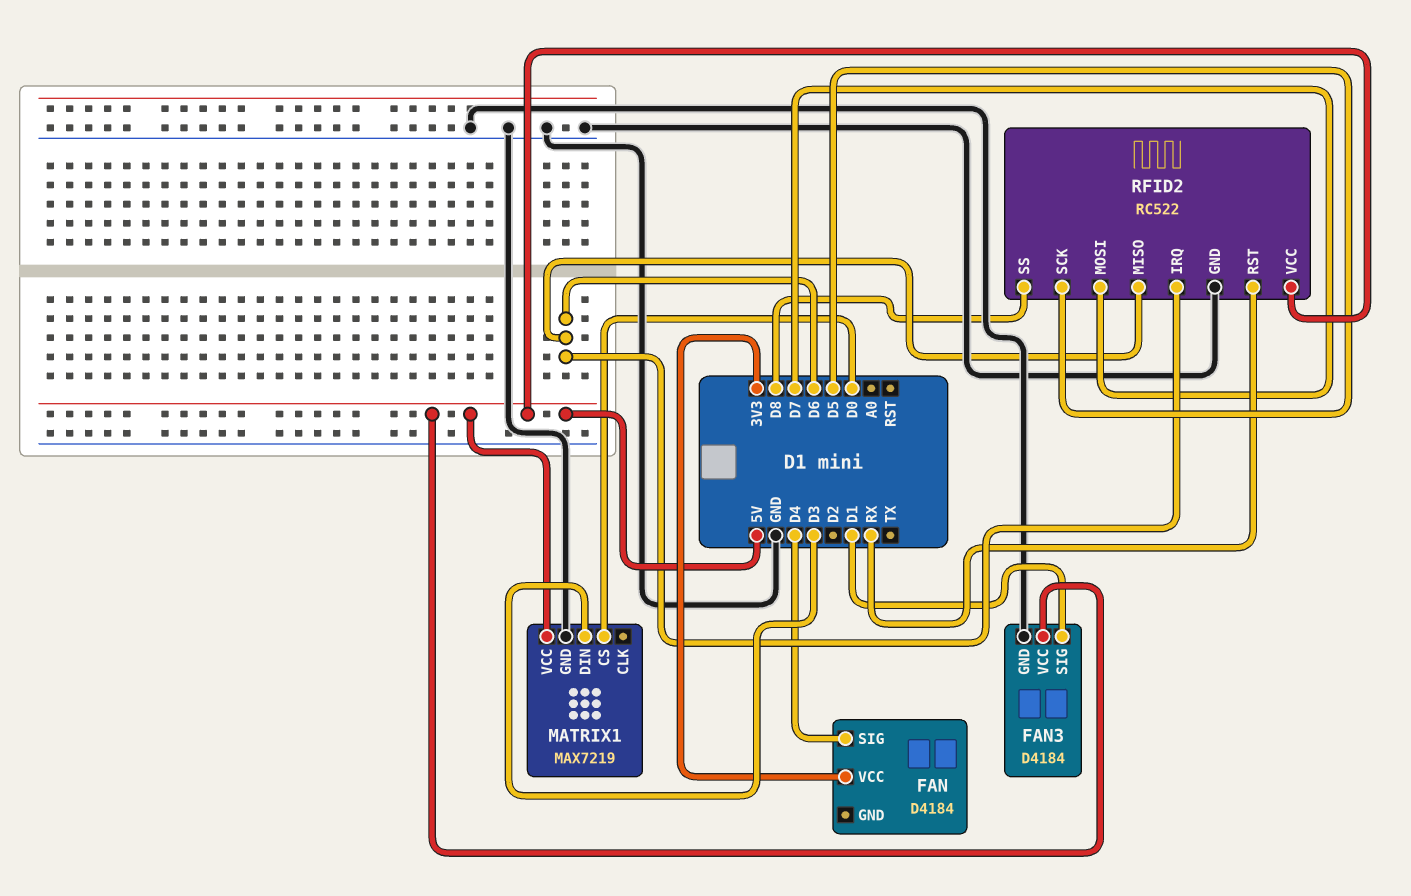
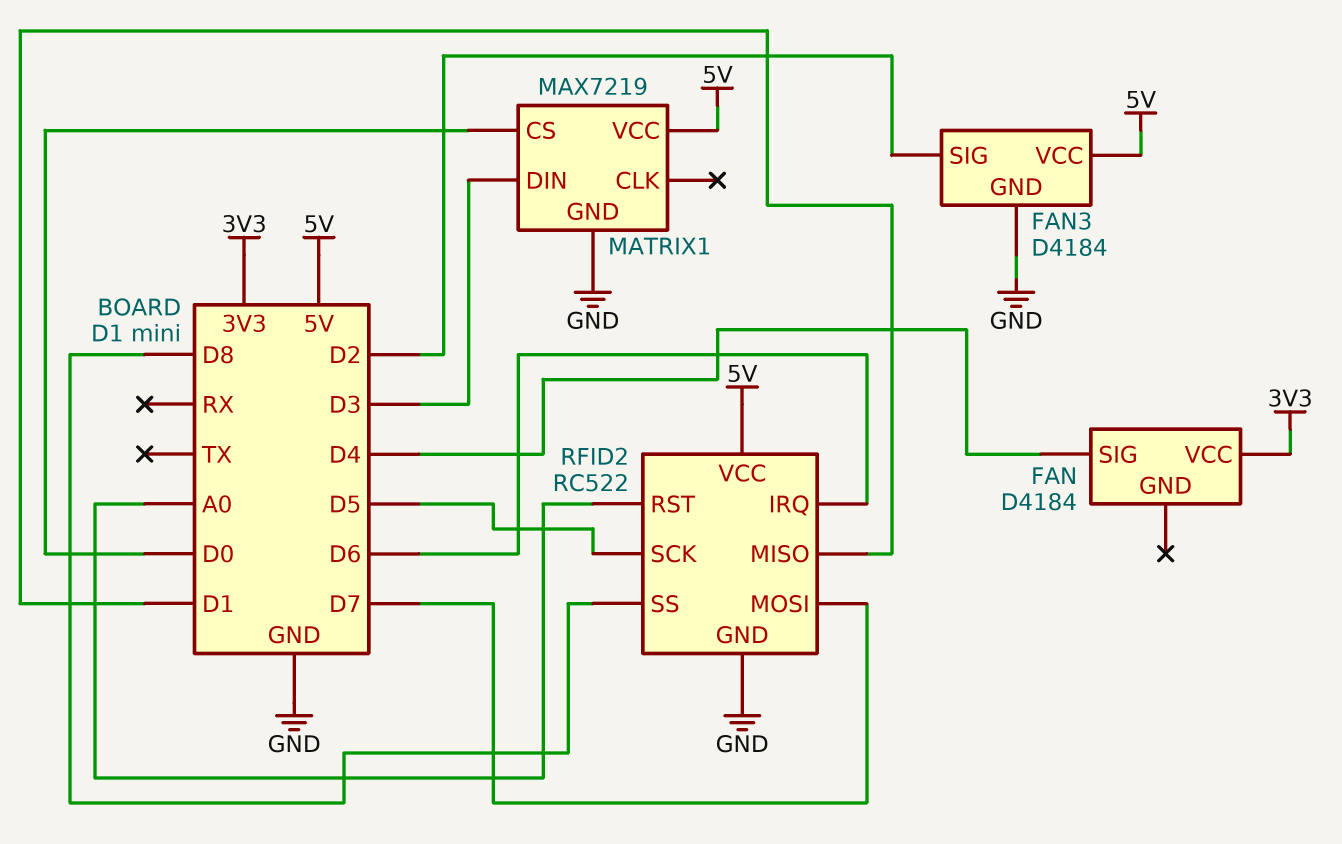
FAN3 pin SIG: D1 -> D2
RFID2 pin MISO: D6 -> D1
RFID2 pin RST: RX -> A0

